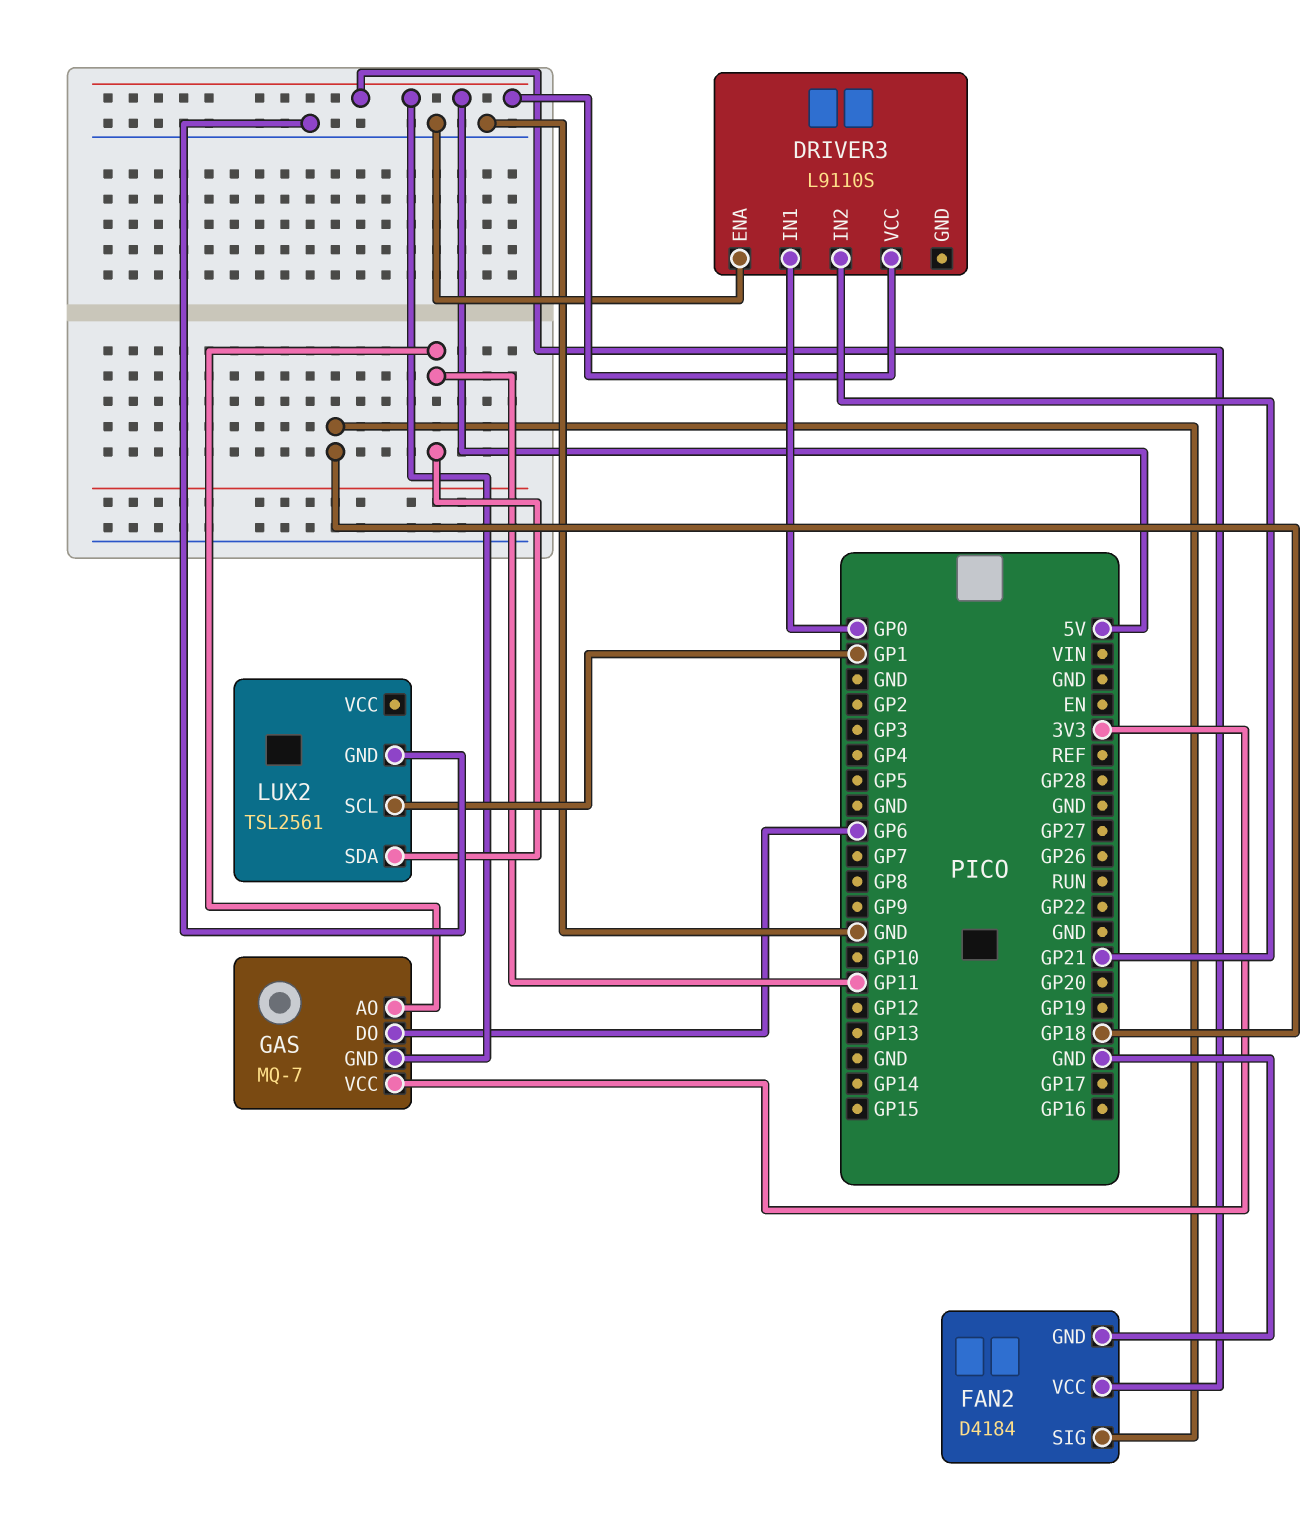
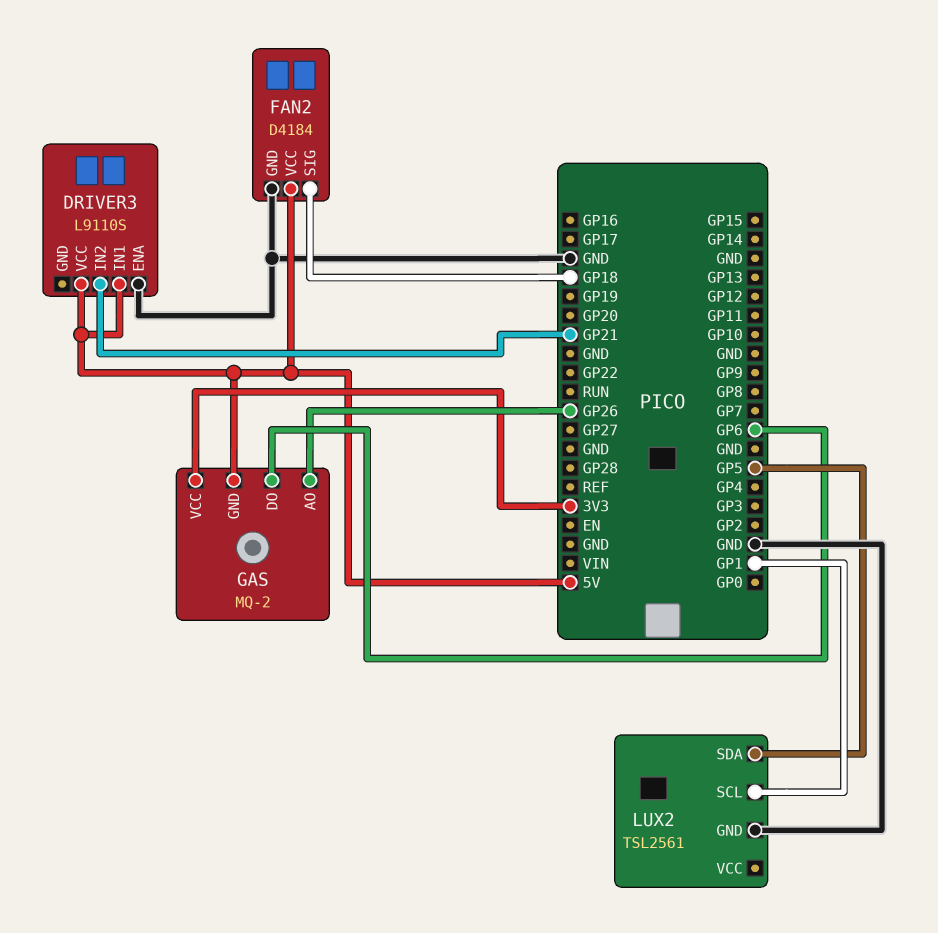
DRIVER3 pin IN1: GP0 -> 5V
GAS: MQ-7 -> MQ-2
GAS pin AO: GP11 -> GP26
LUX2 pin SDA: GP11 -> GP5

